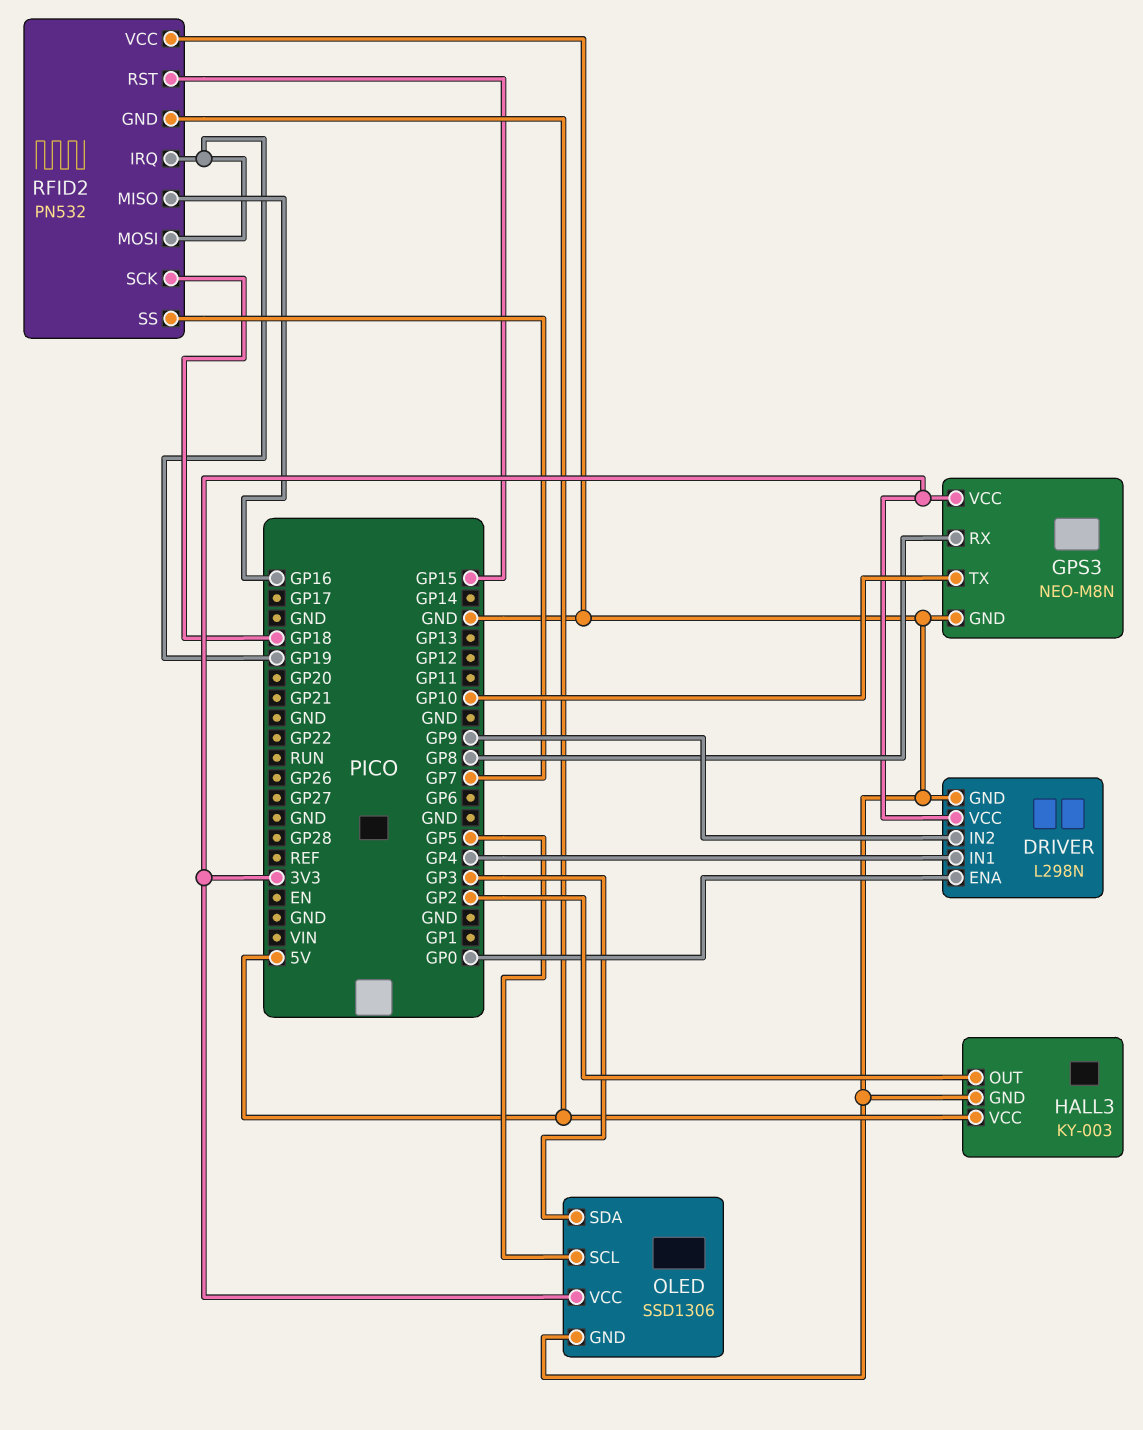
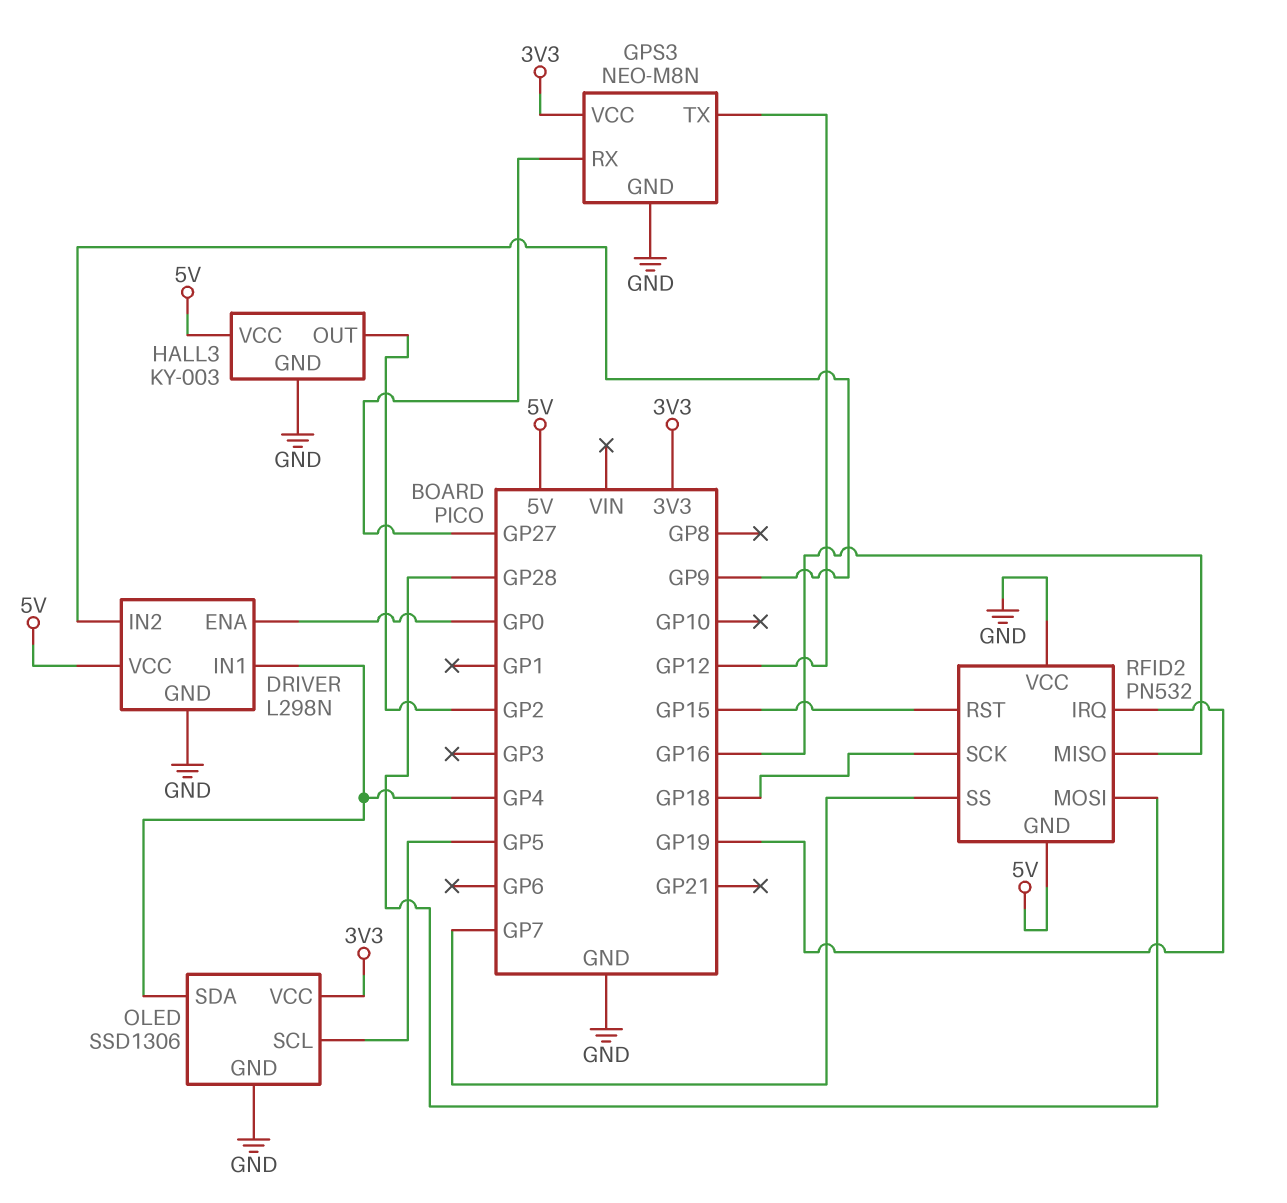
DRIVER pin VCC: 3V3 -> 5V
GPS3 pin RX: GP8 -> GP27
GPS3 pin TX: GP10 -> GP12
OLED pin SDA: GP3 -> GP4
RFID2 pin MOSI: GP19 -> GP28

